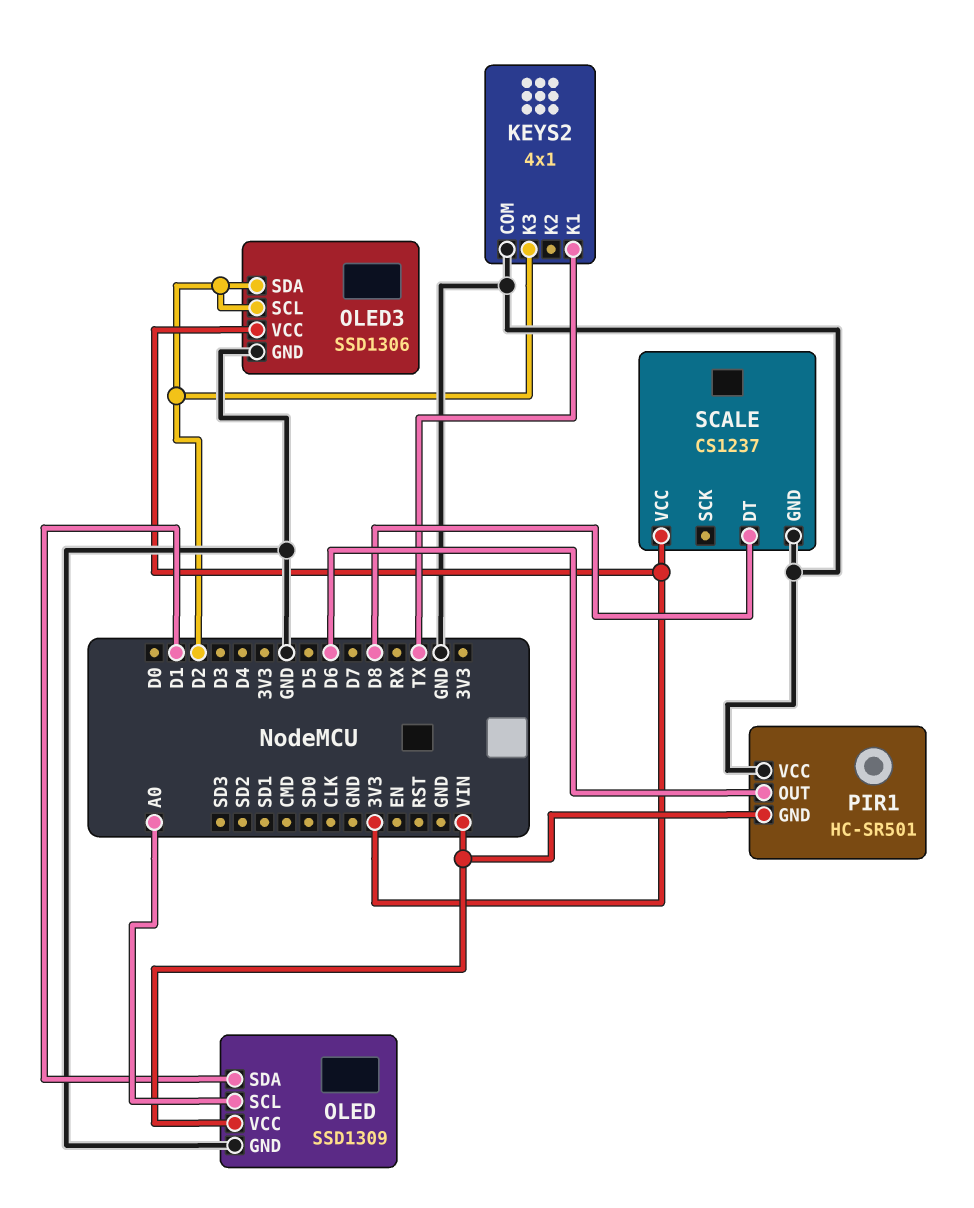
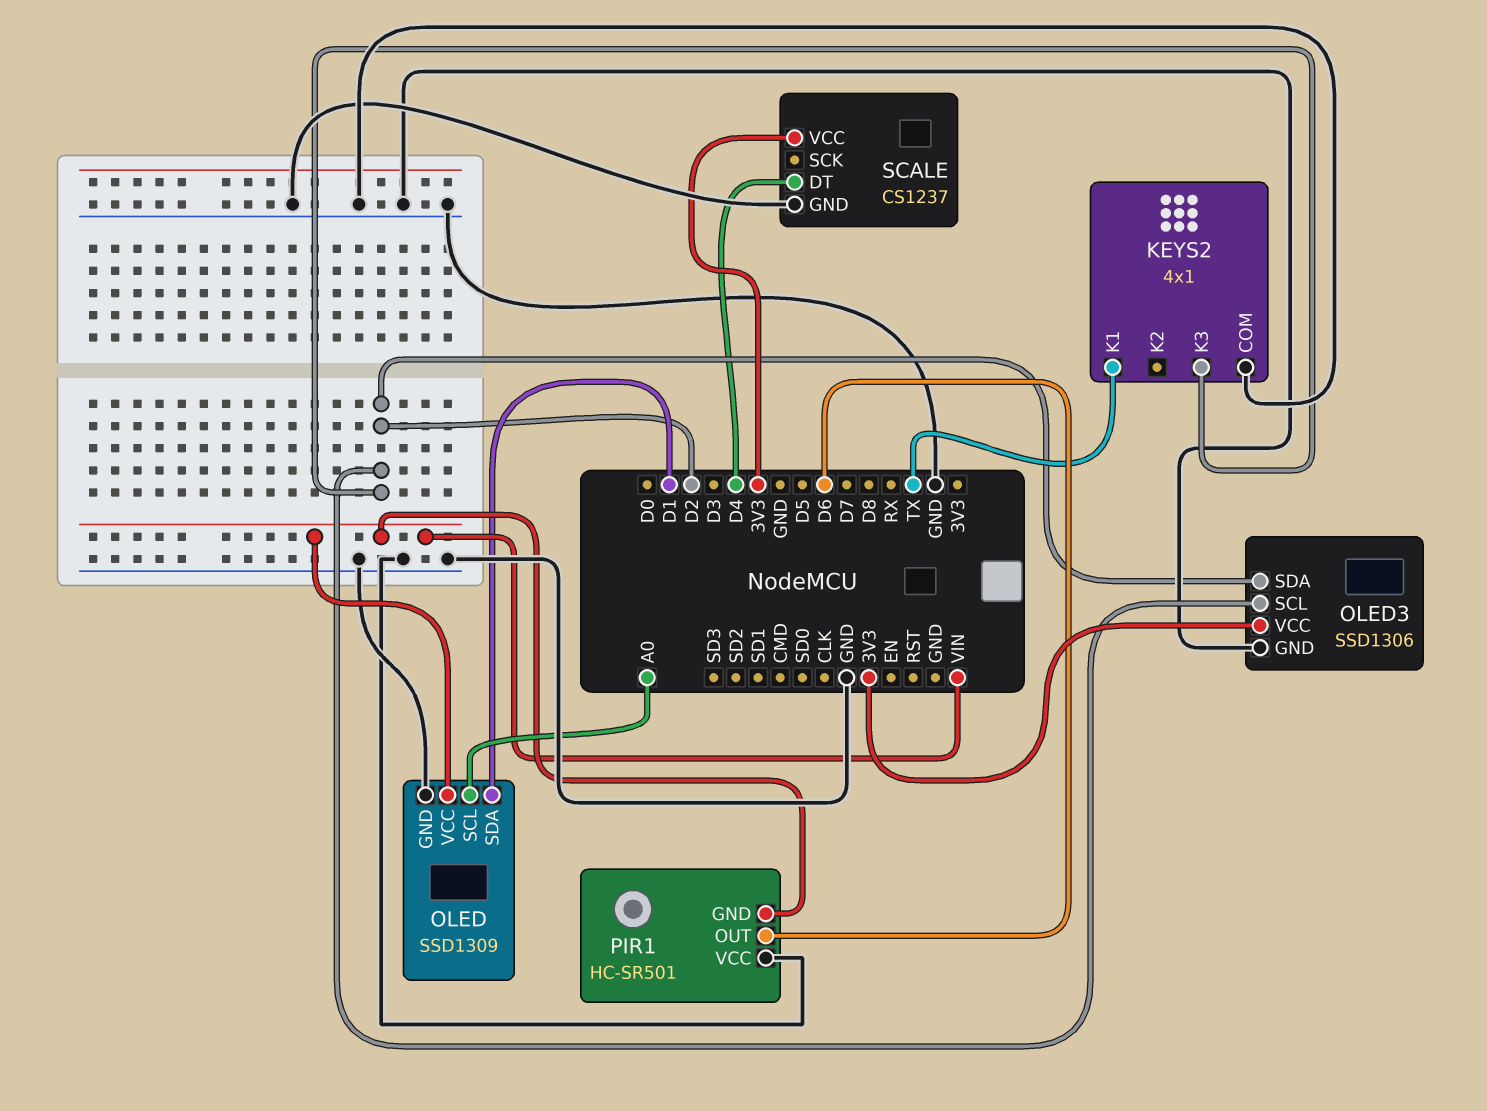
SCALE pin DT: D8 -> D4

